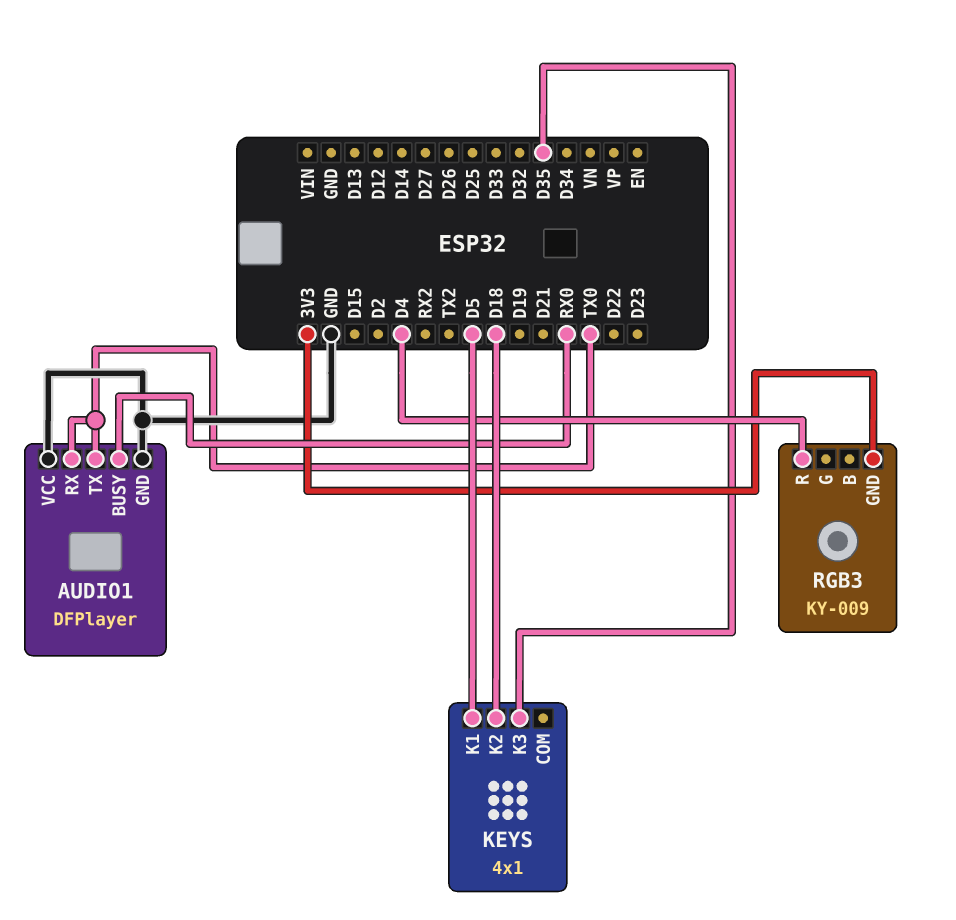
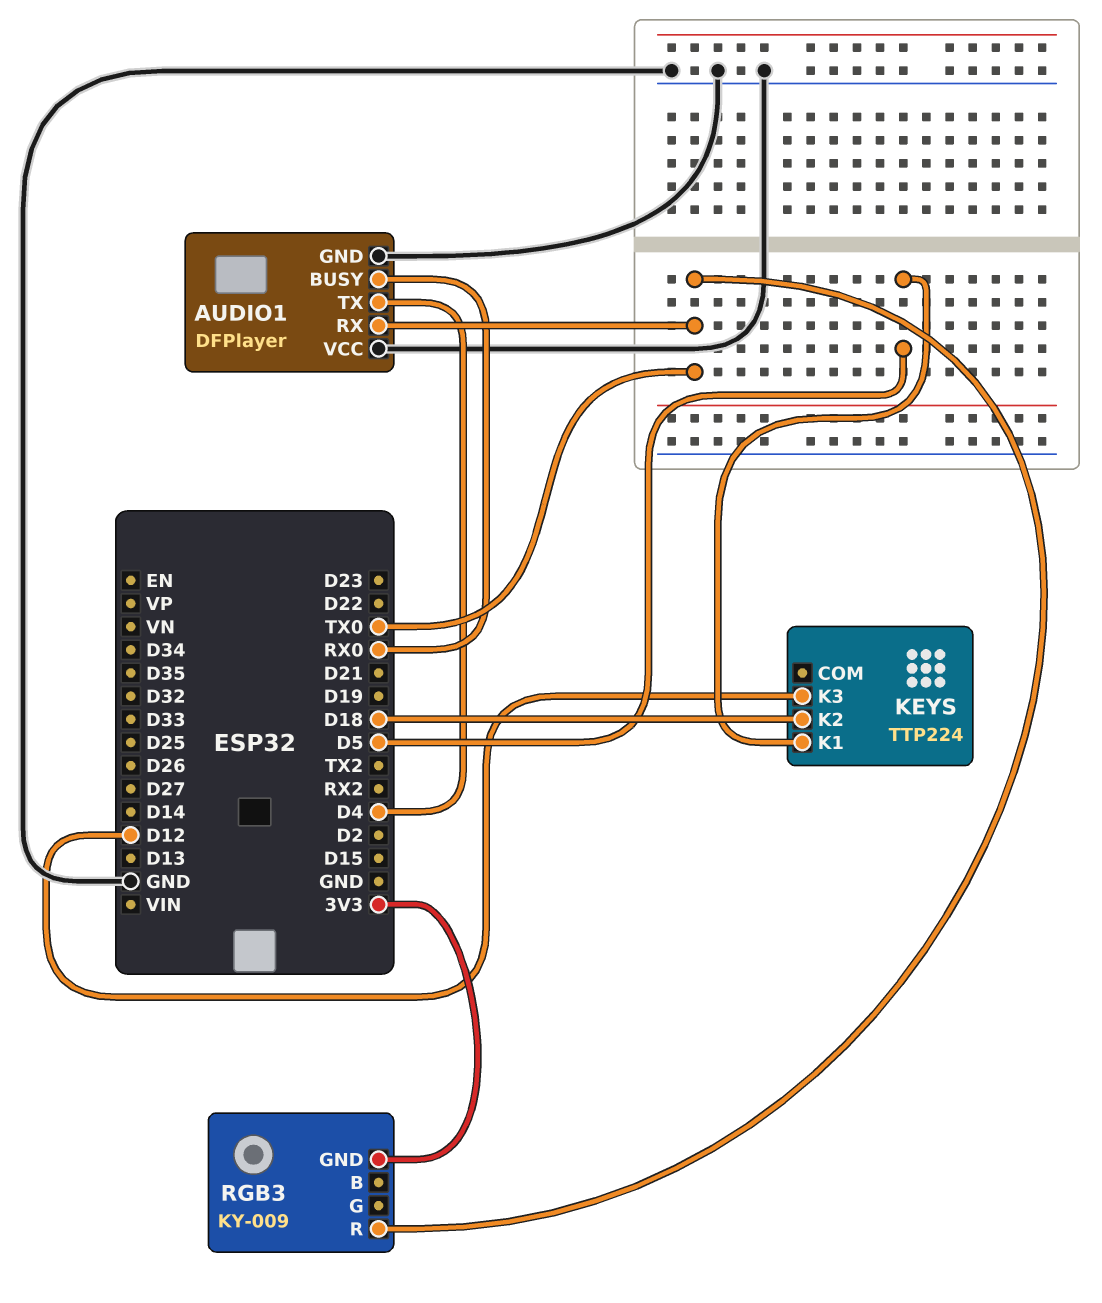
AUDIO1 pin TX: TX0 -> D4
KEYS: 4x1 -> TTP224
KEYS pin K3: D35 -> D12
RGB3 pin R: D4 -> TX0

